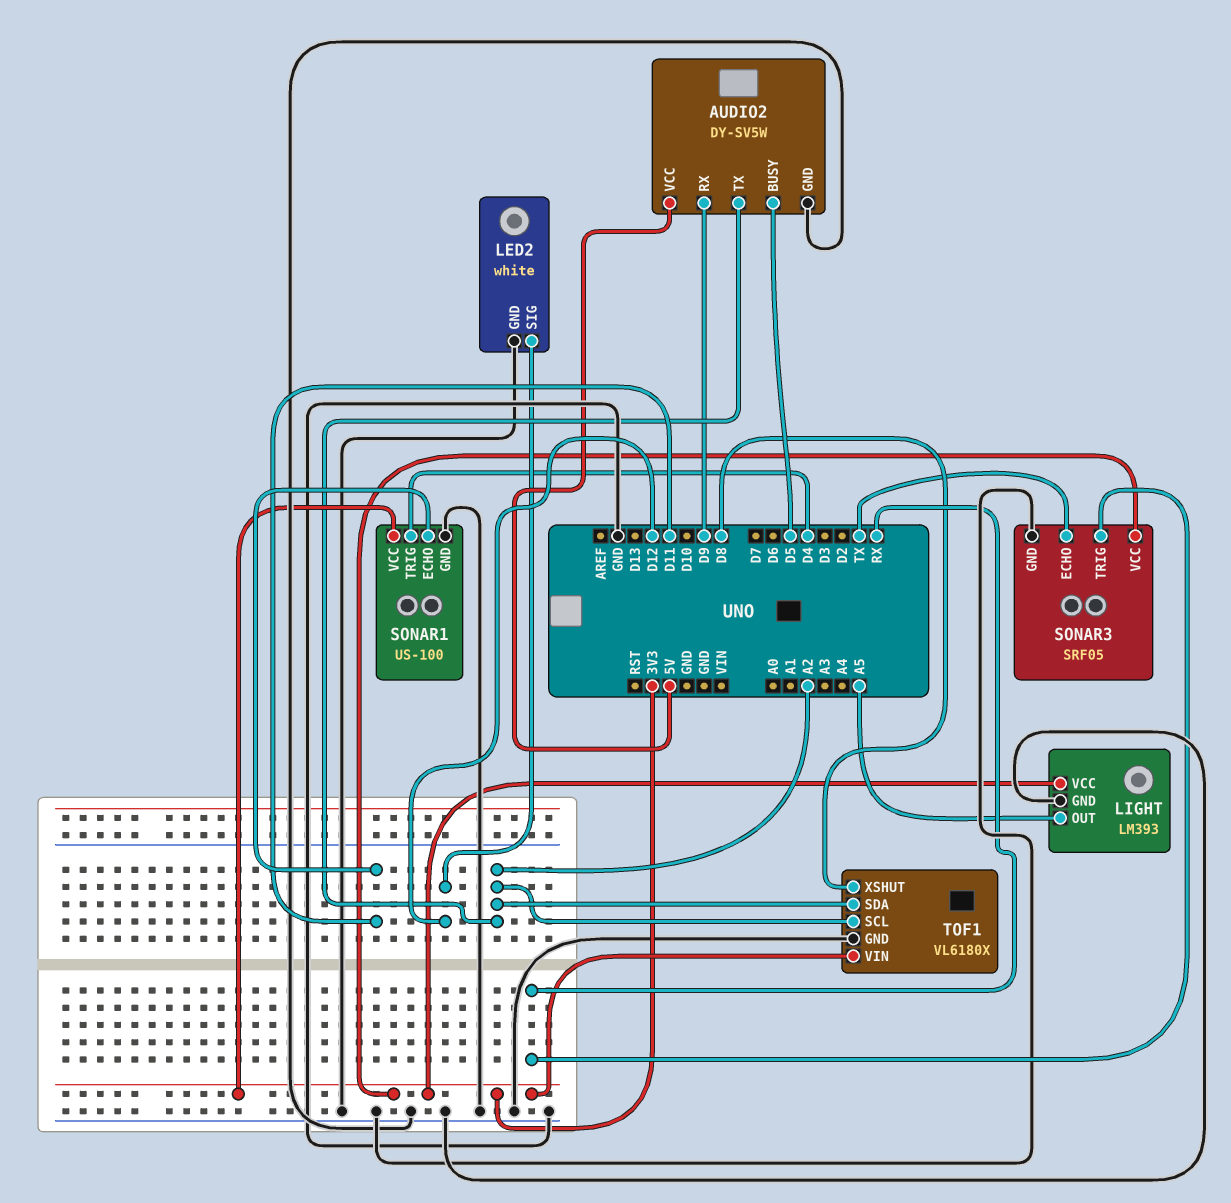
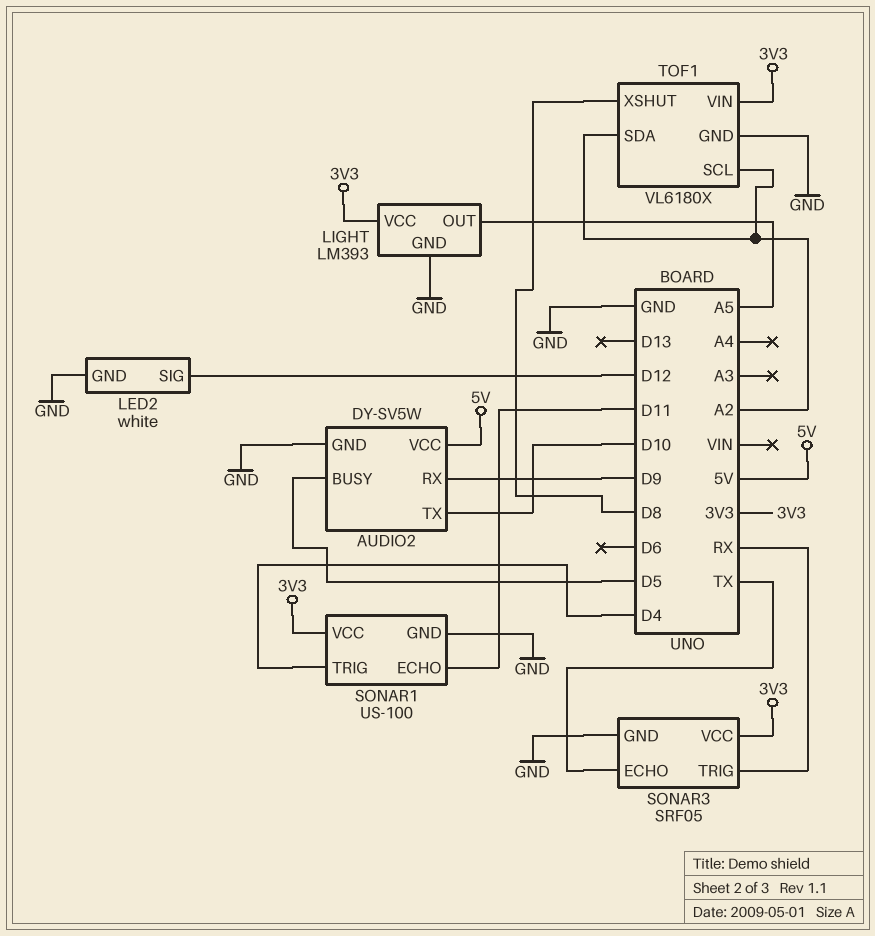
AUDIO2 pin TX: A2 -> D10

